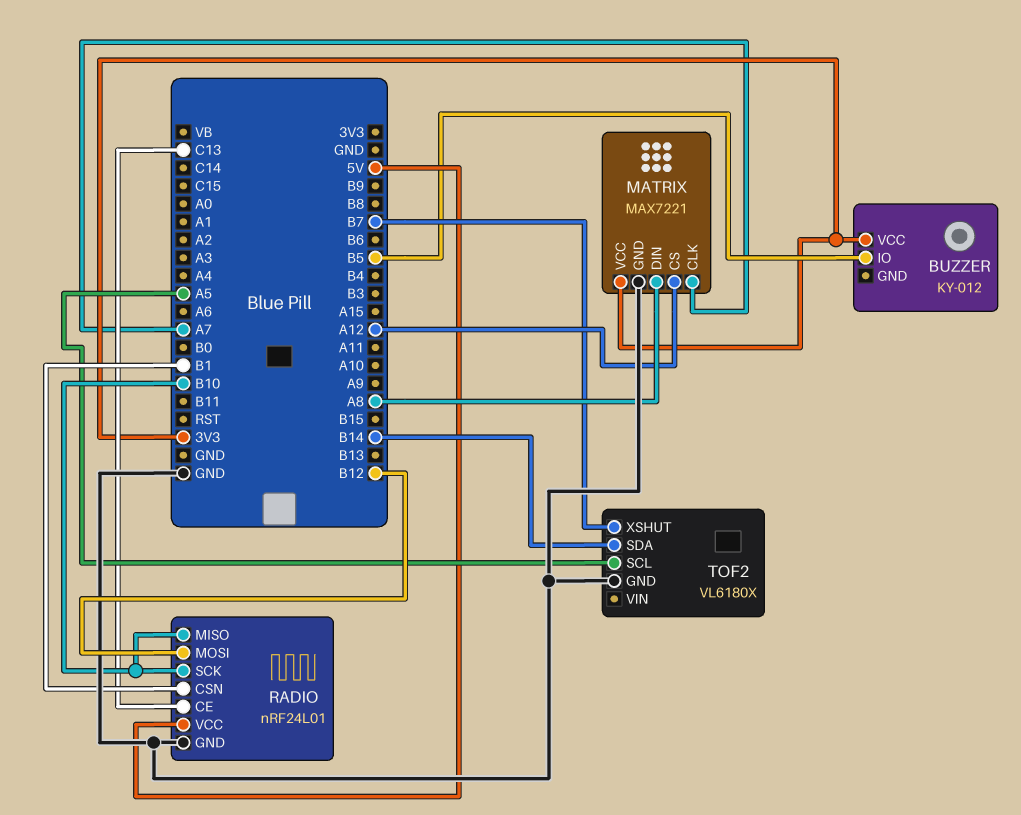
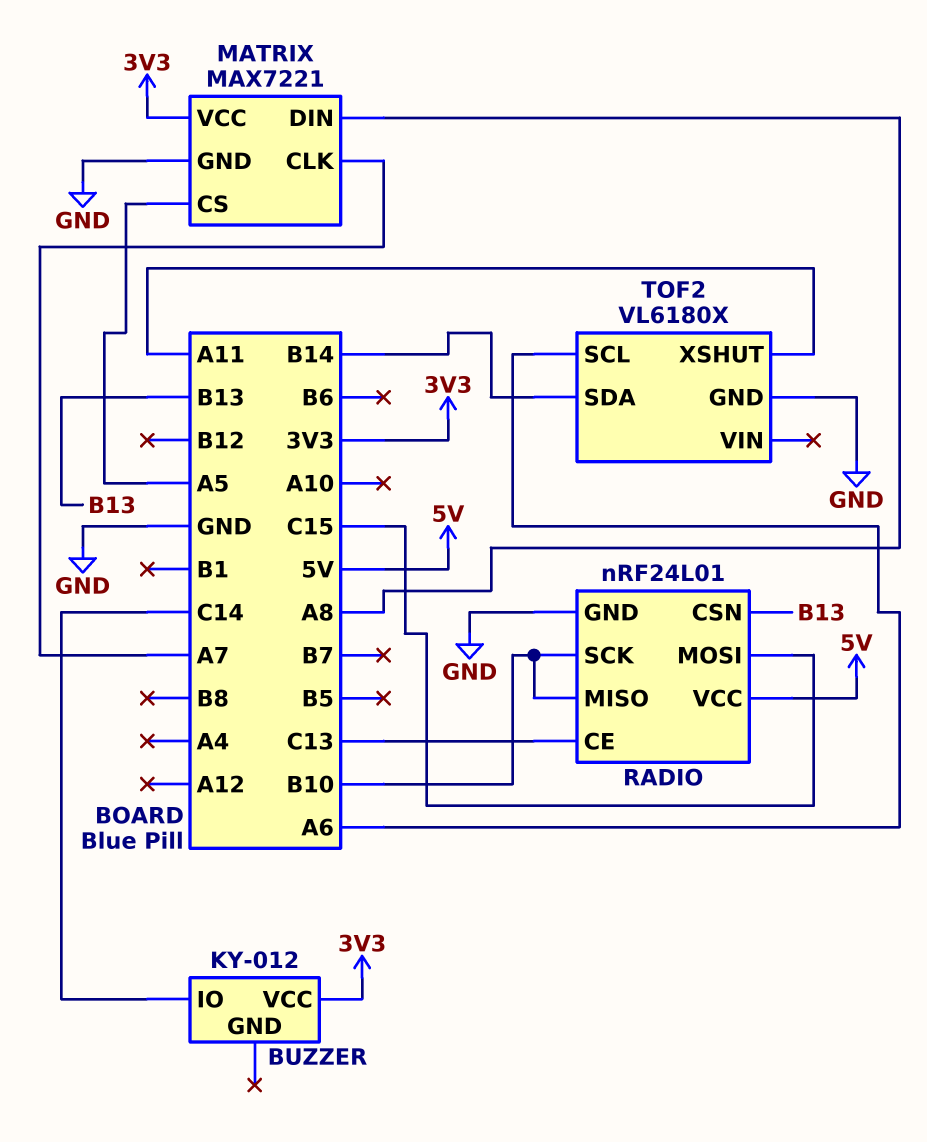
BUZZER pin IO: B5 -> C14
MATRIX pin CS: A12 -> A5
RADIO pin CSN: B1 -> B13
RADIO pin MOSI: B12 -> C15
TOF2 pin SCL: A5 -> A6
TOF2 pin XSHUT: B7 -> A11

